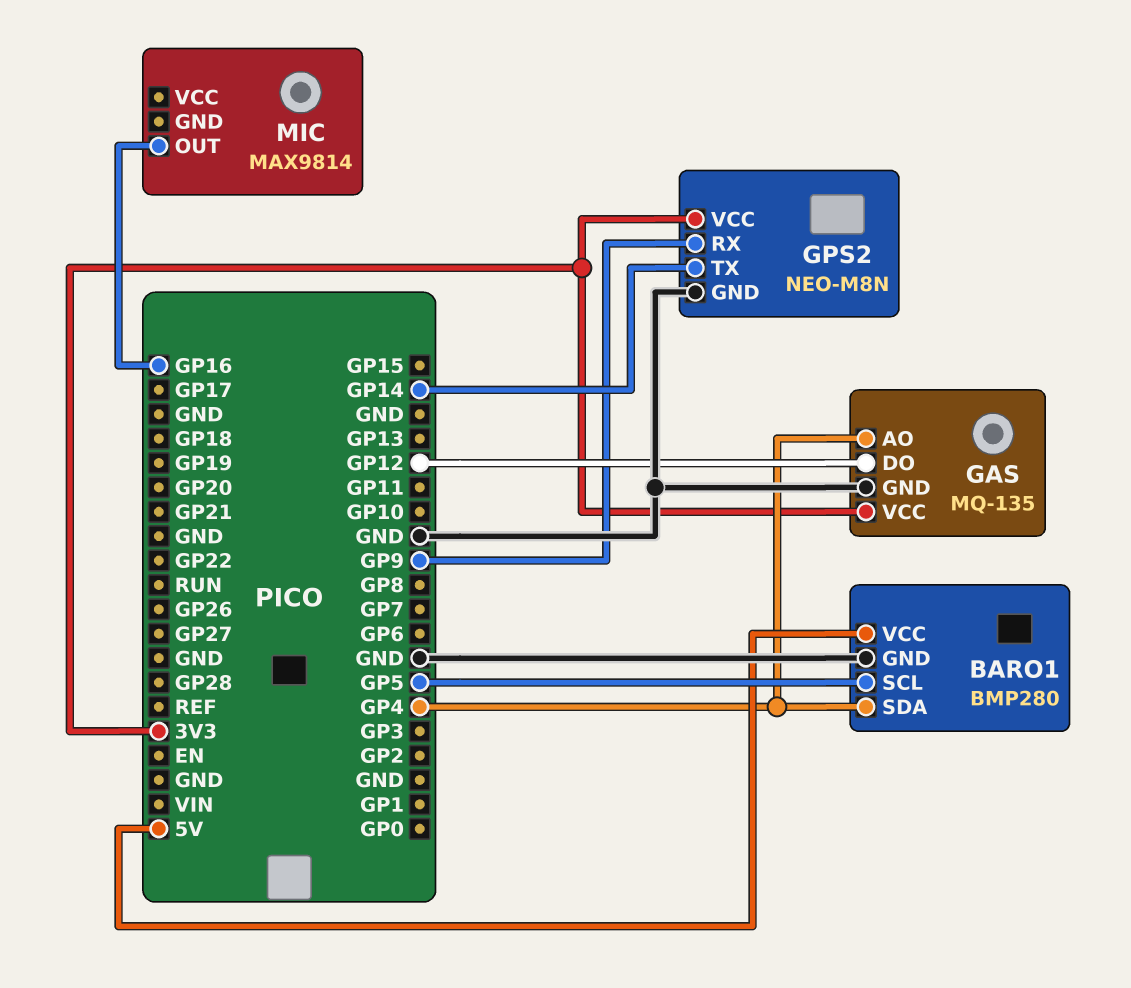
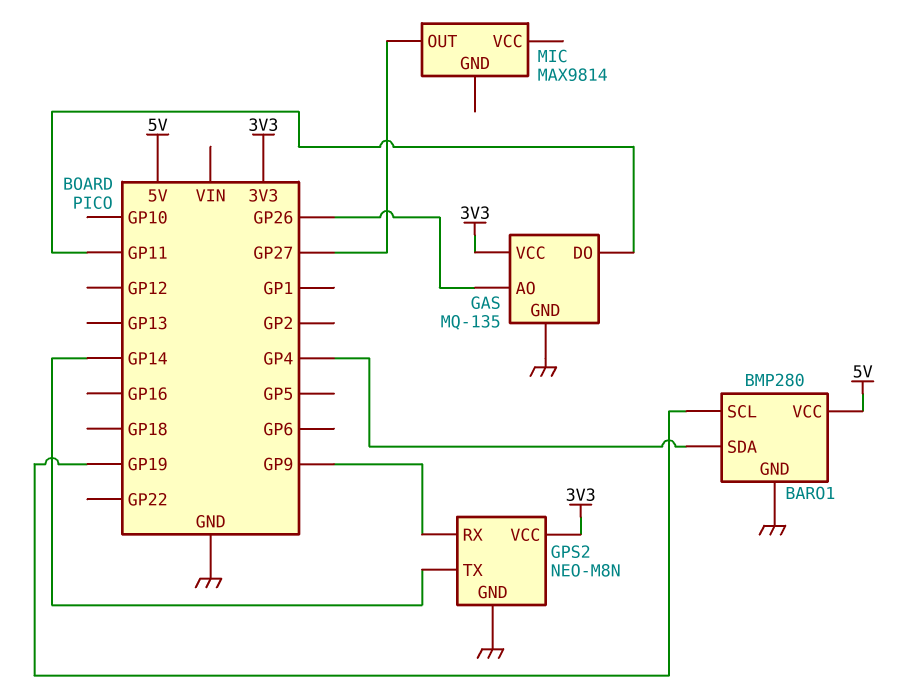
BARO1 pin SCL: GP5 -> GP19
GAS pin AO: GP4 -> GP26
GAS pin DO: GP12 -> GP11
MIC pin OUT: GP16 -> GP27

